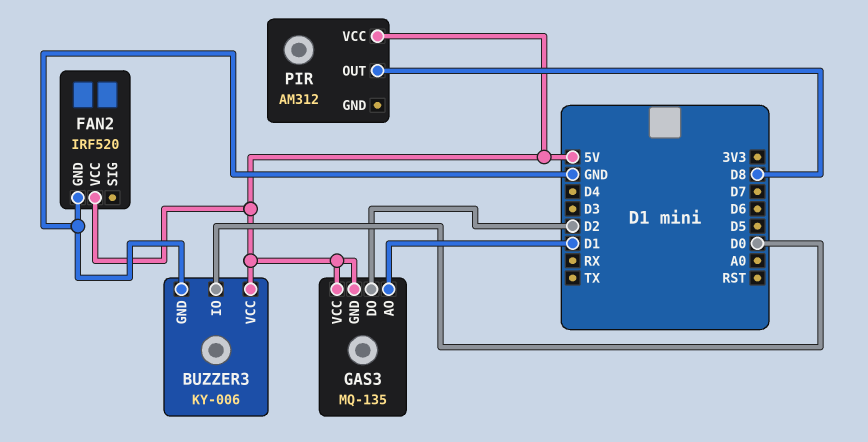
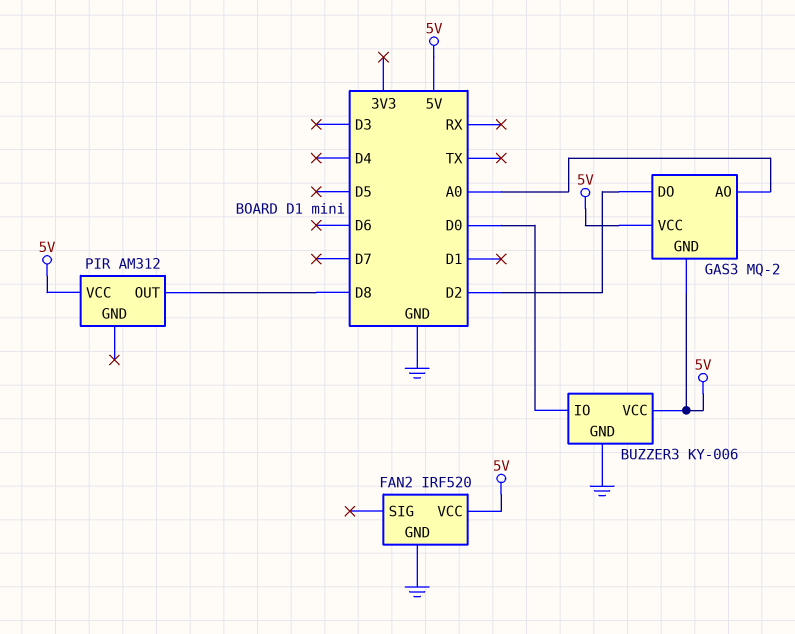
GAS3: MQ-135 -> MQ-2
GAS3 pin AO: D1 -> A0

